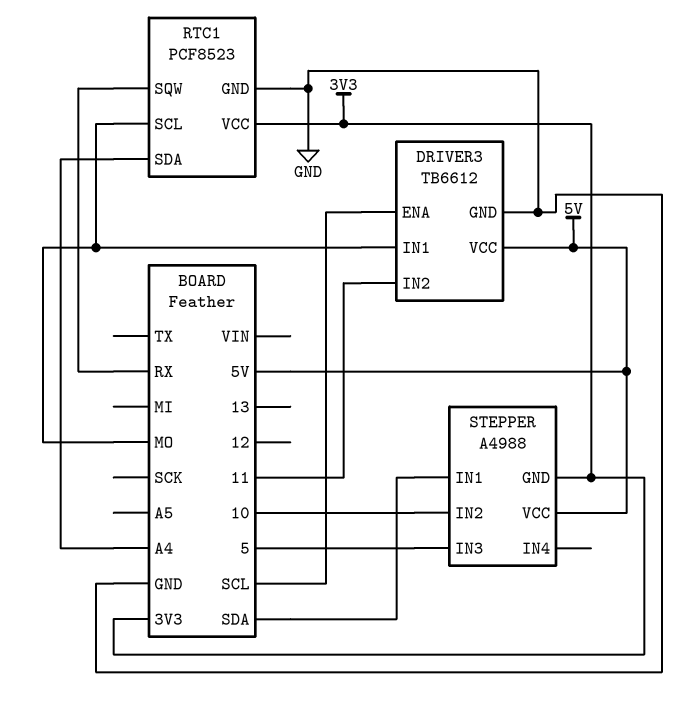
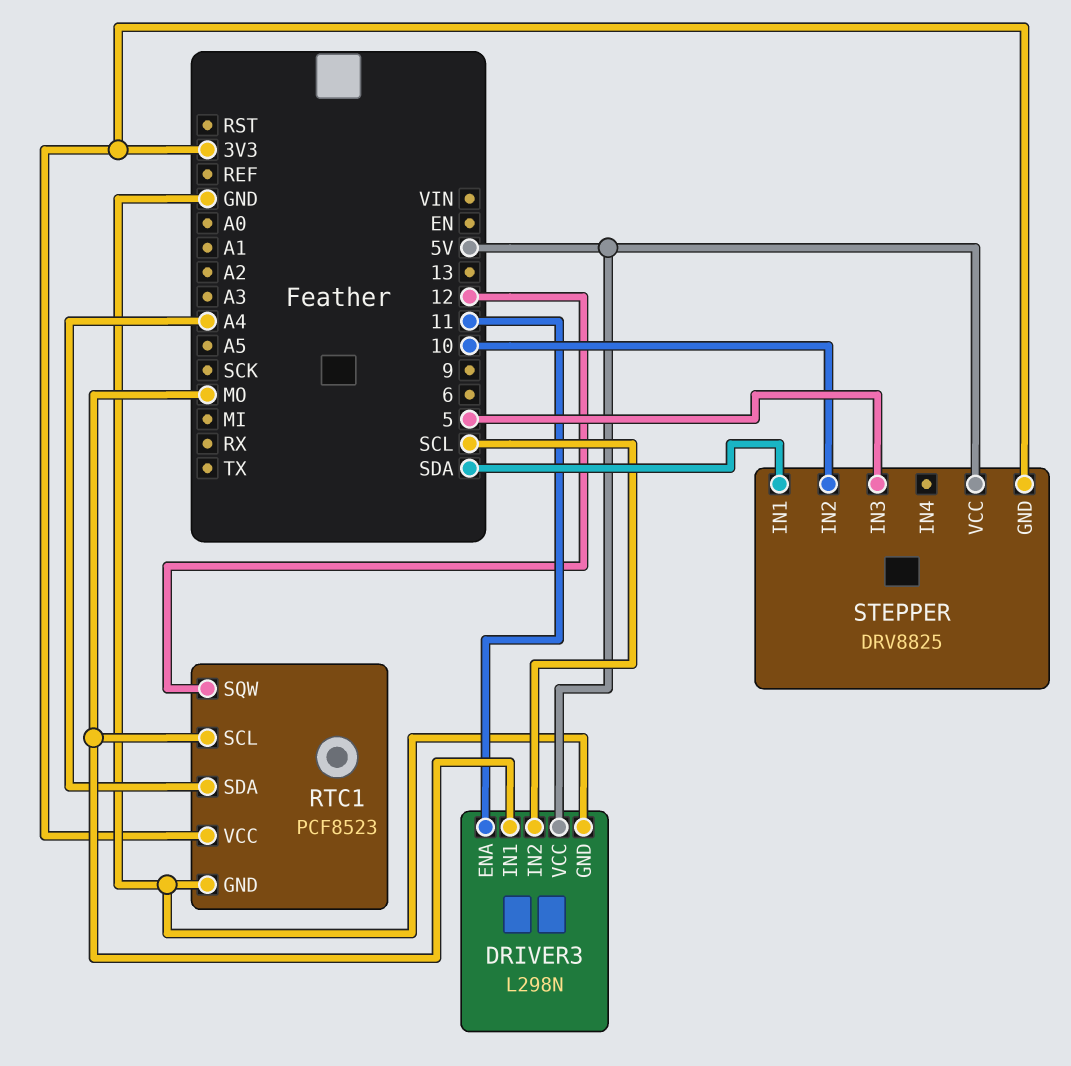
DRIVER3: TB6612 -> L298N
DRIVER3 pin ENA: SCL -> 11
DRIVER3 pin IN2: 11 -> SCL
RTC1 pin SQW: RX -> 12
STEPPER: A4988 -> DRV8825

